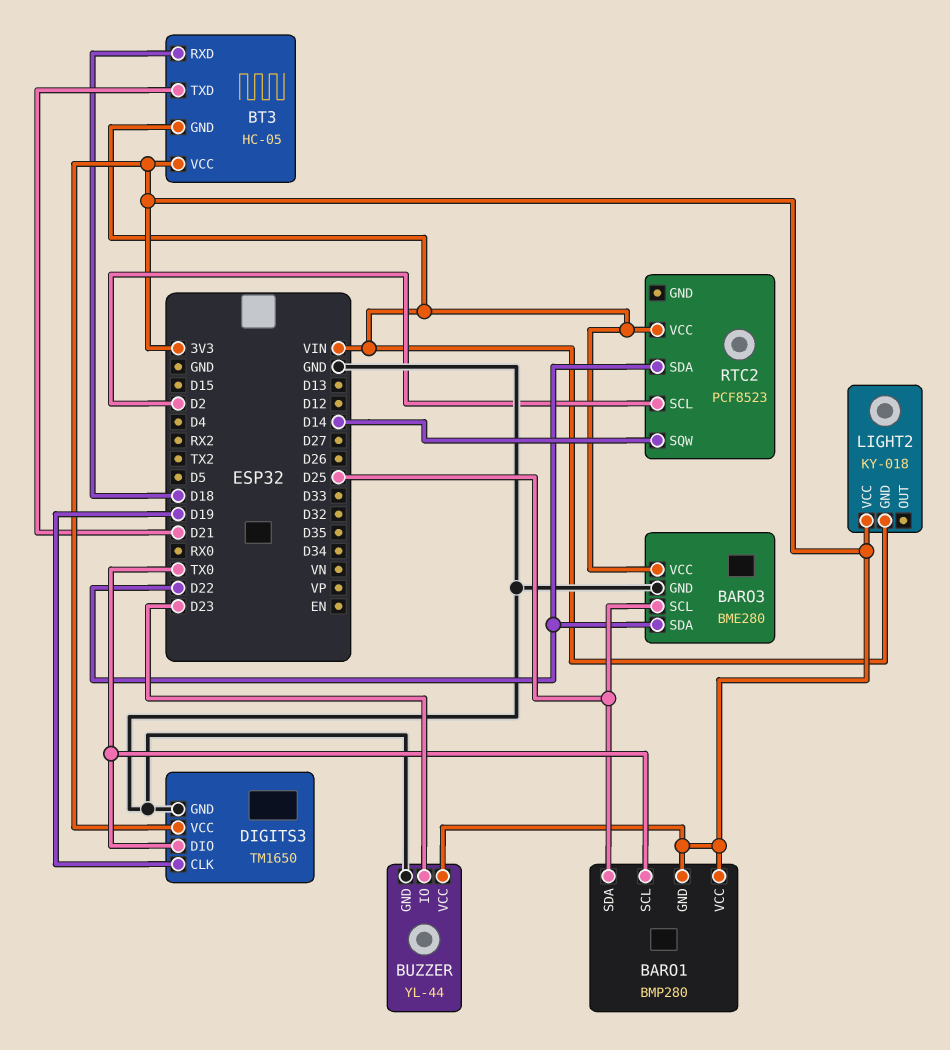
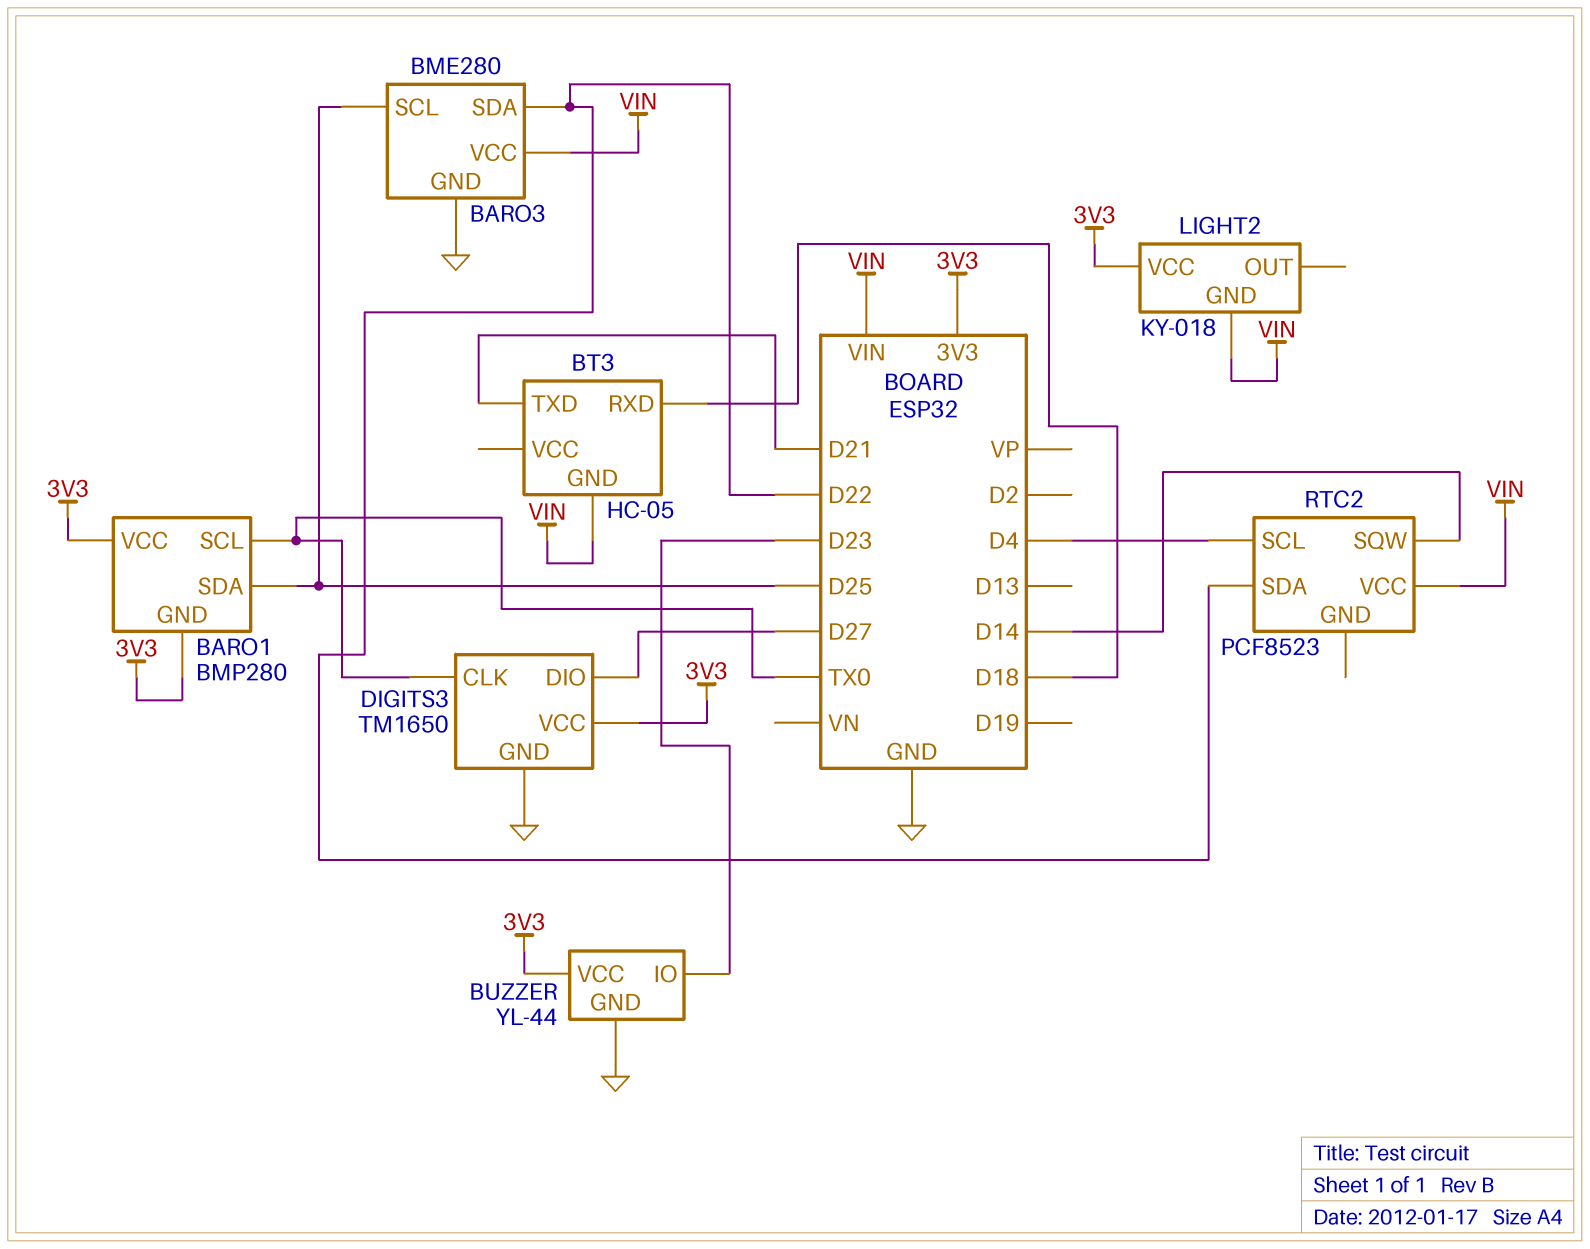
BT3 pin VCC: 3V3 -> none
DIGITS3 pin CLK: D19 -> TX0
DIGITS3 pin DIO: TX0 -> D27
RTC2 pin SCL: D2 -> D4

